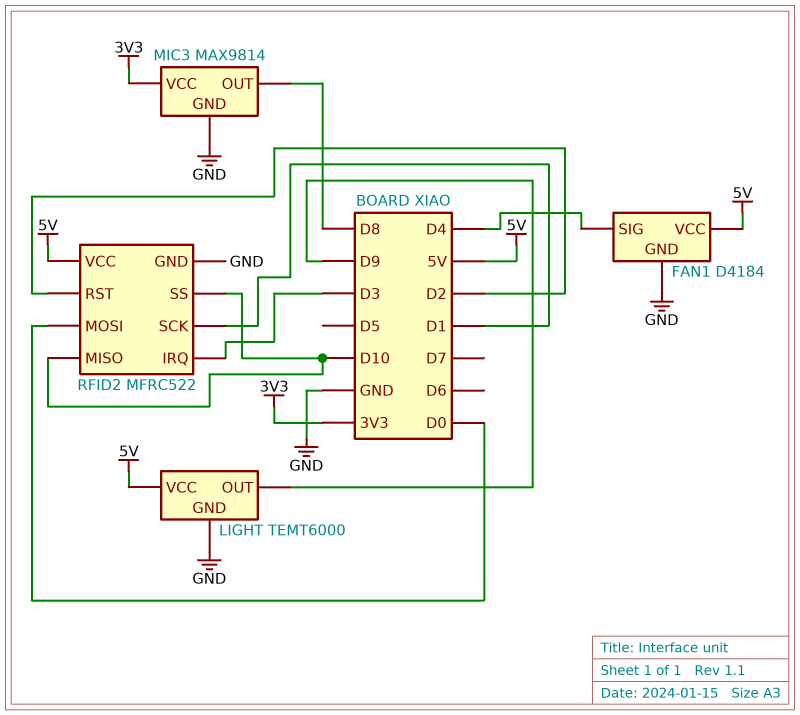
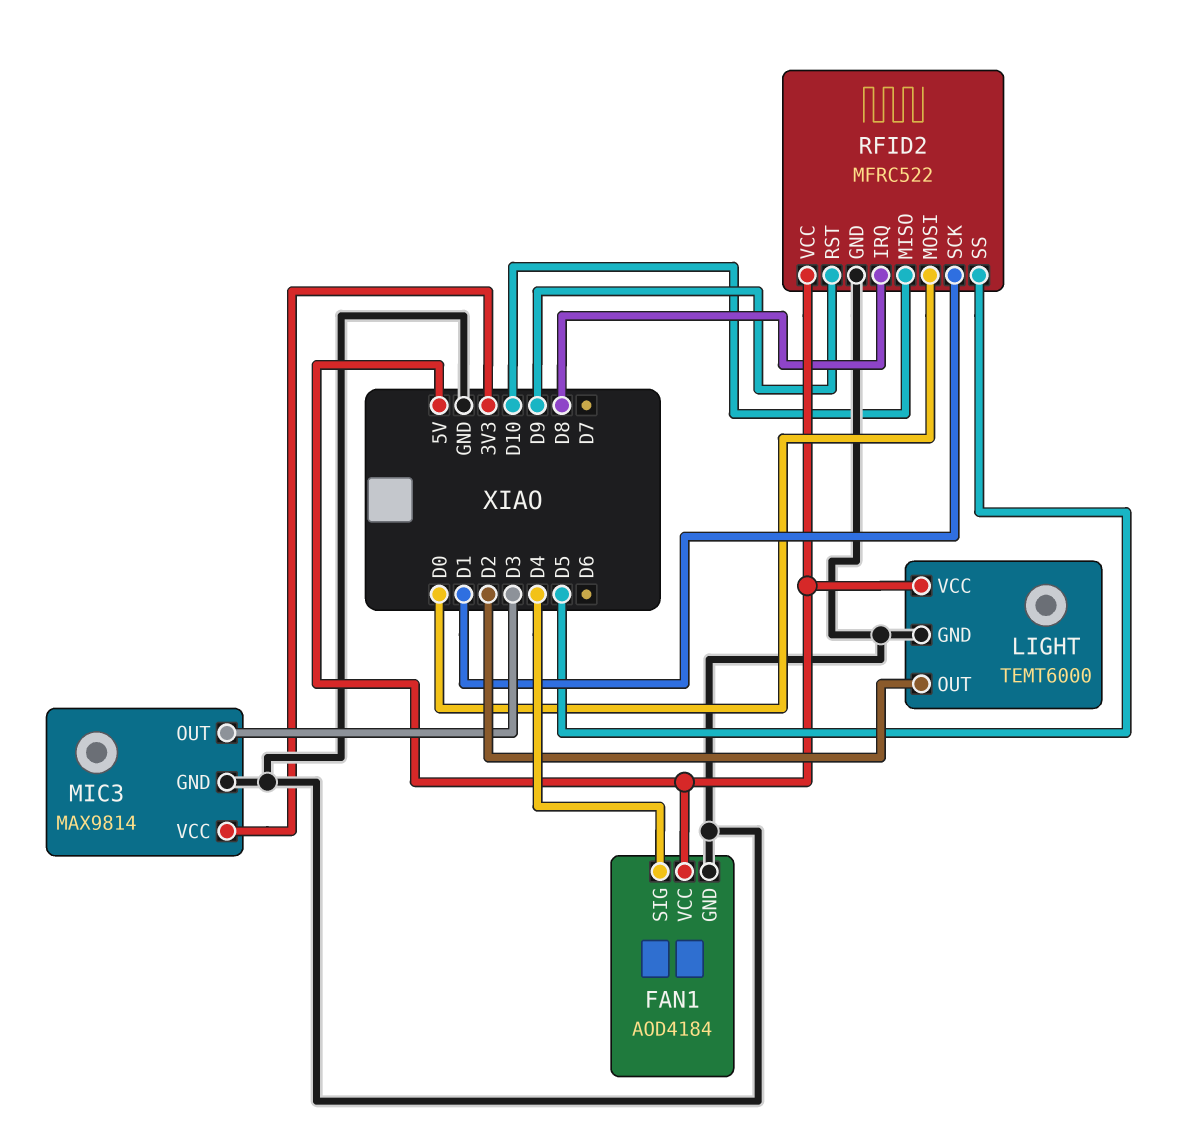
FAN1: D4184 -> AOD4184
LIGHT pin OUT: D9 -> D2
MIC3 pin OUT: D8 -> D3
RFID2 pin IRQ: D3 -> D8
RFID2 pin RST: D2 -> D9
RFID2 pin SS: D10 -> D5

